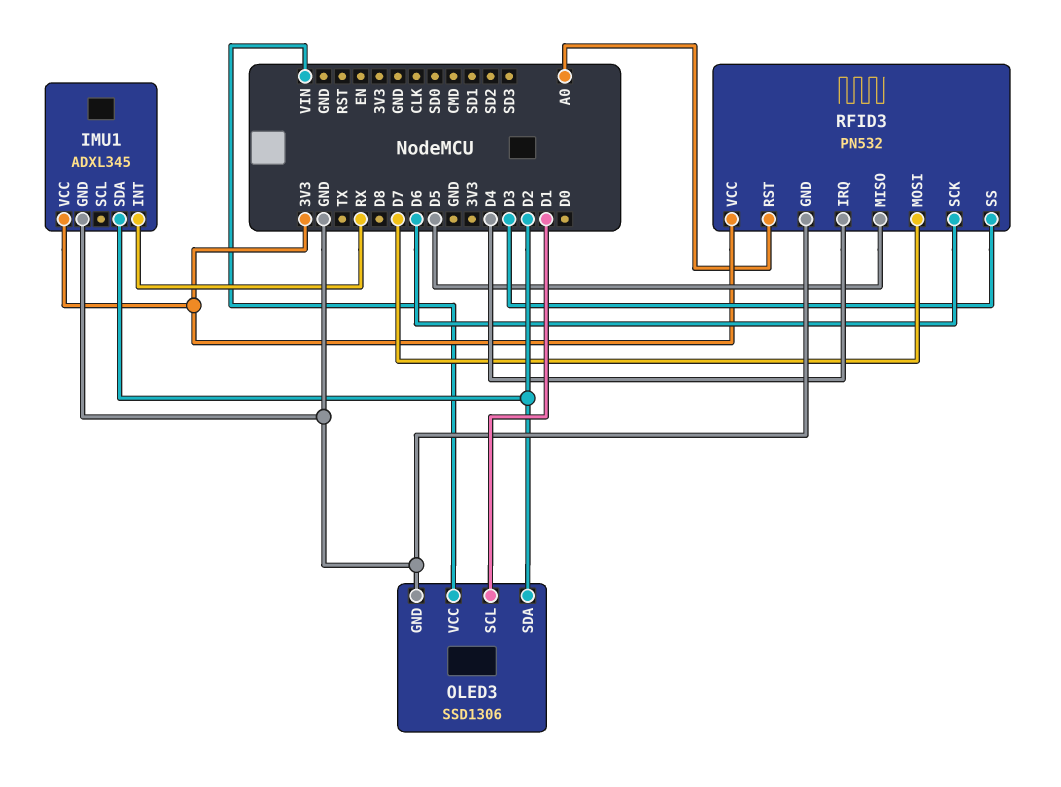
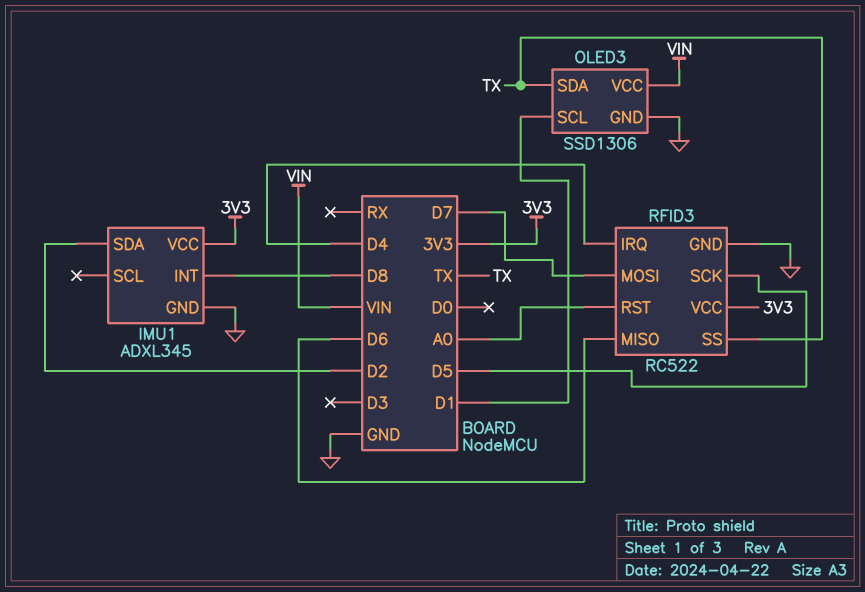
IMU1 pin INT: RX -> D8
OLED3 pin SDA: D2 -> TX
RFID3: PN532 -> RC522
RFID3 pin MISO: D5 -> D6
RFID3 pin SCK: D6 -> D5
RFID3 pin SS: D3 -> TX

